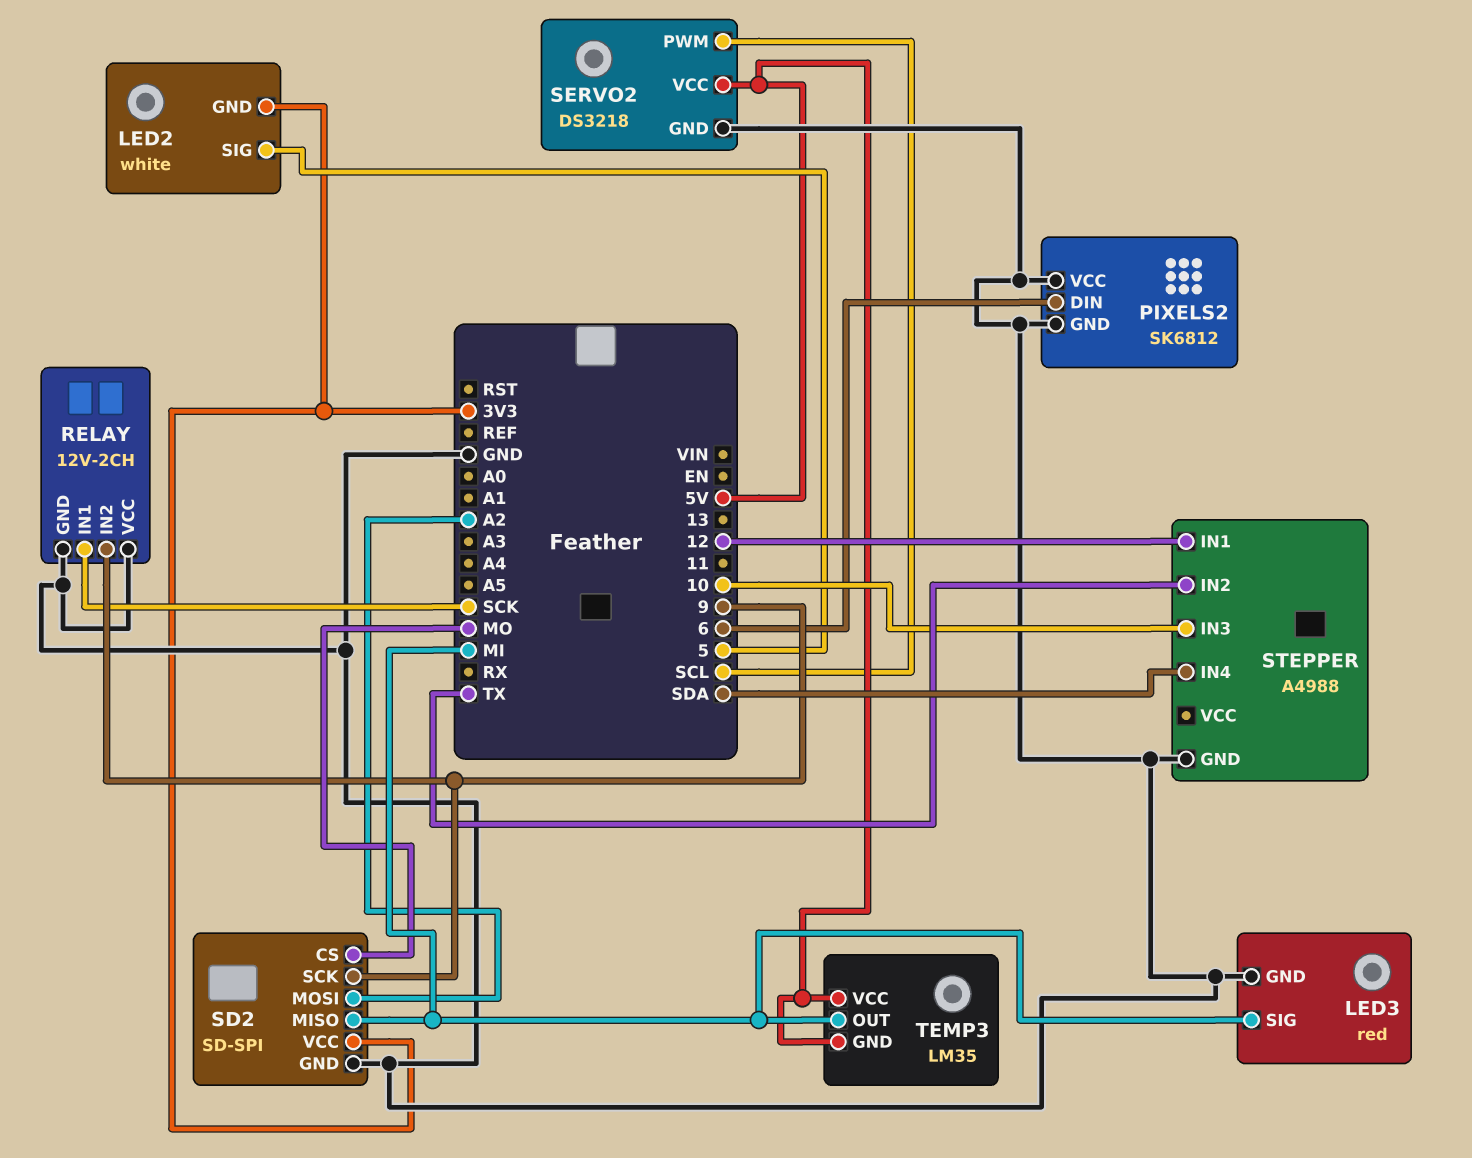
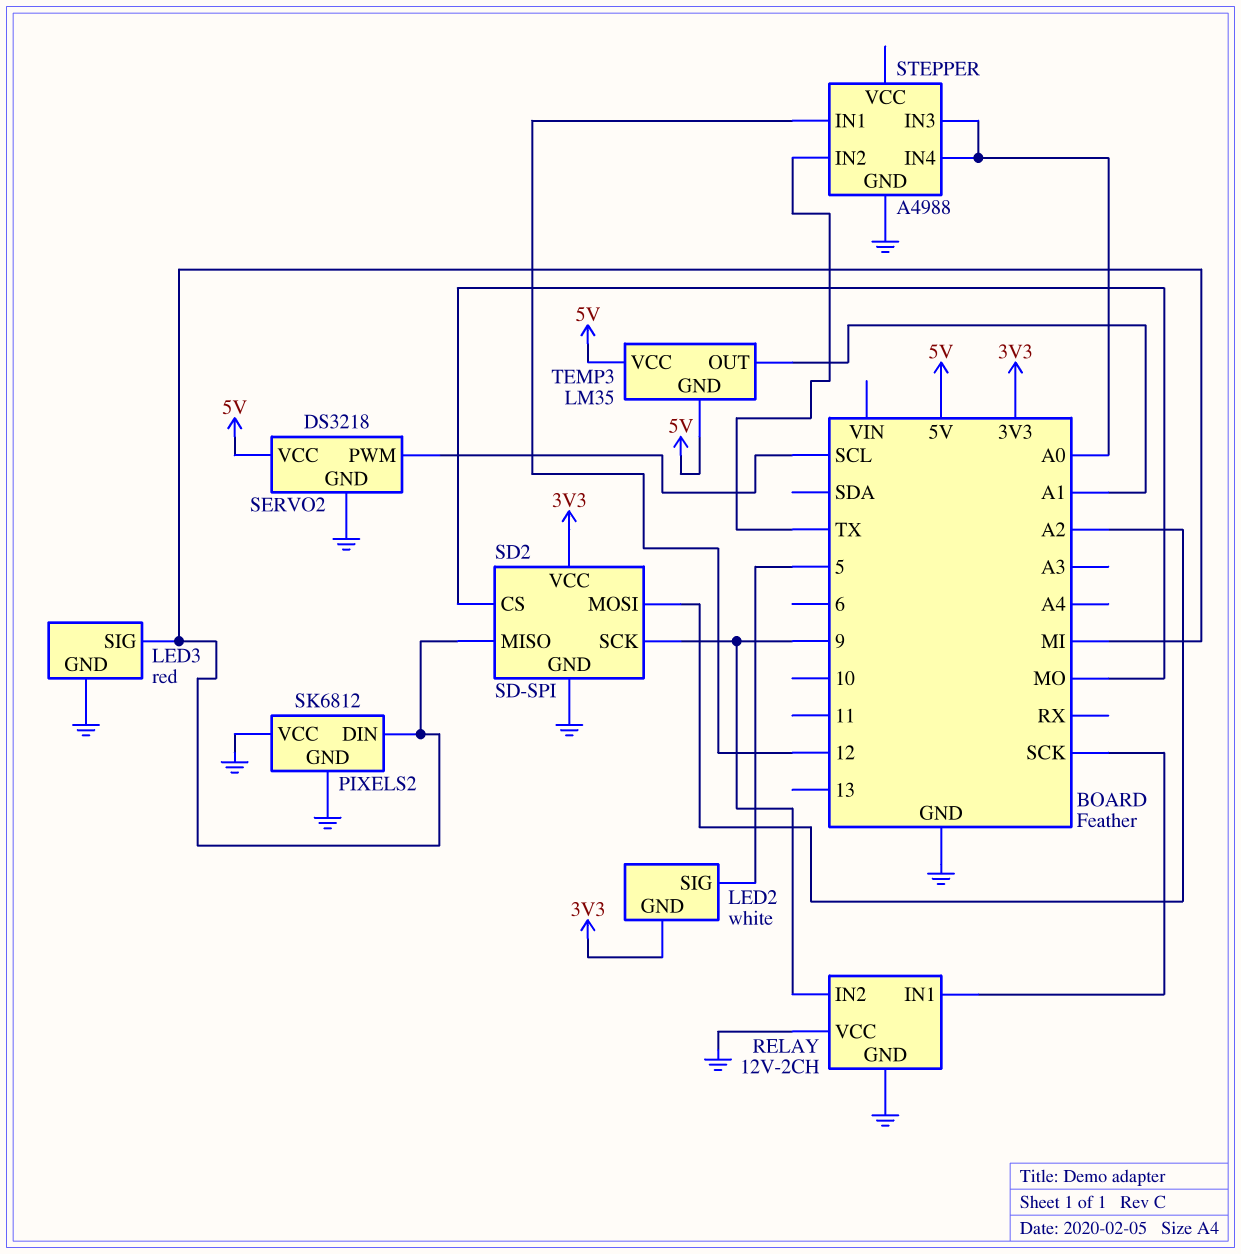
PIXELS2 pin DIN: 6 -> MI
STEPPER pin IN3: 10 -> A0
STEPPER pin IN4: SDA -> A0
TEMP3 pin OUT: MI -> A1

